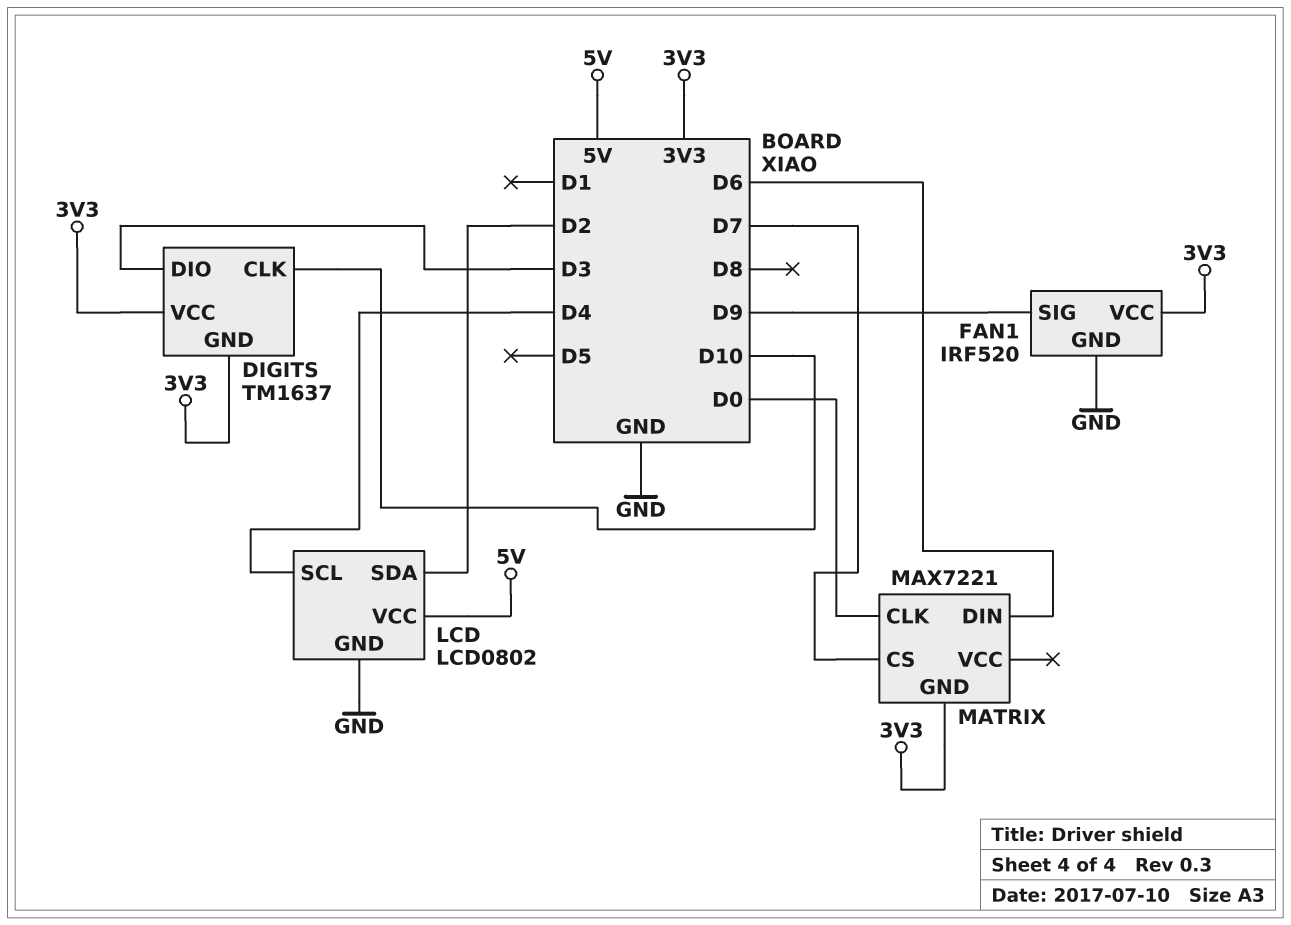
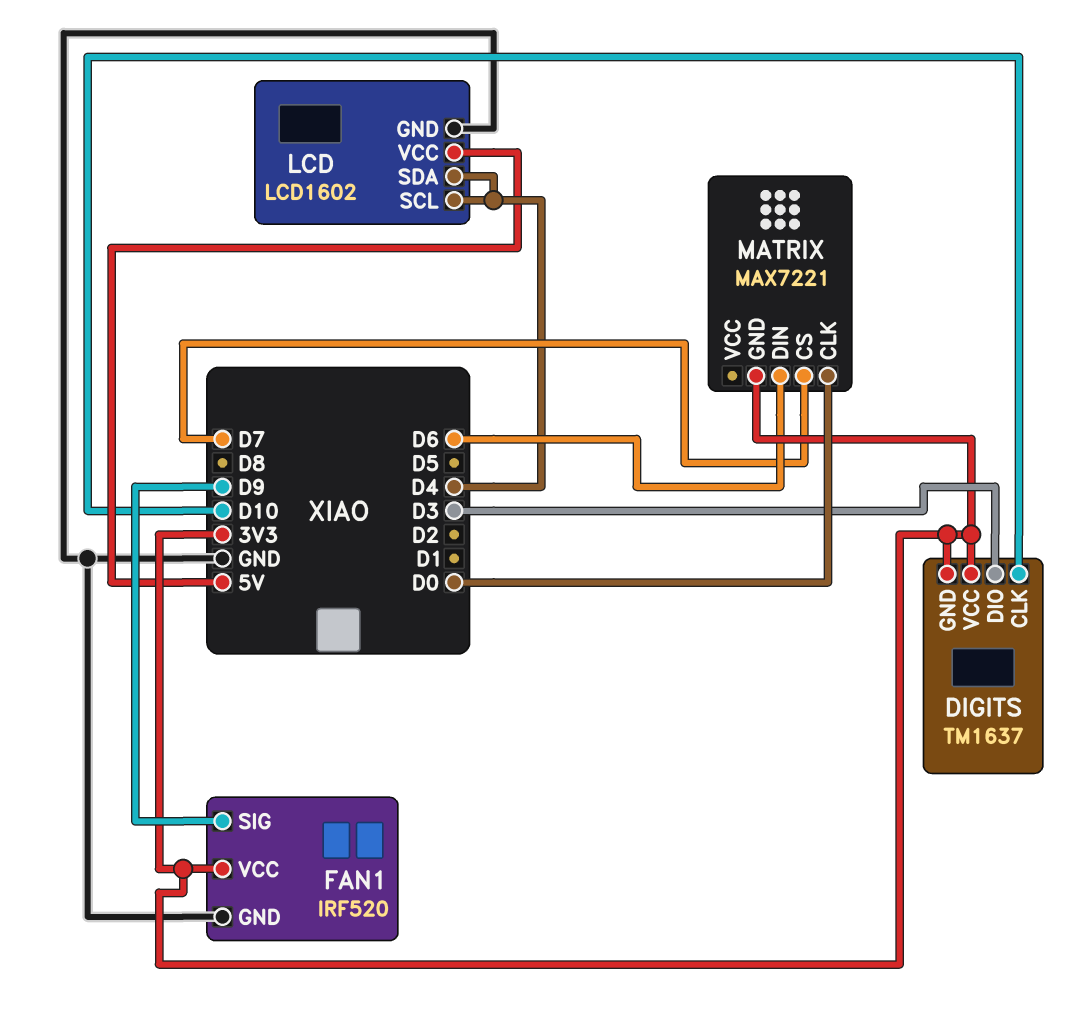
LCD: LCD0802 -> LCD1602
LCD pin SDA: D2 -> D4

